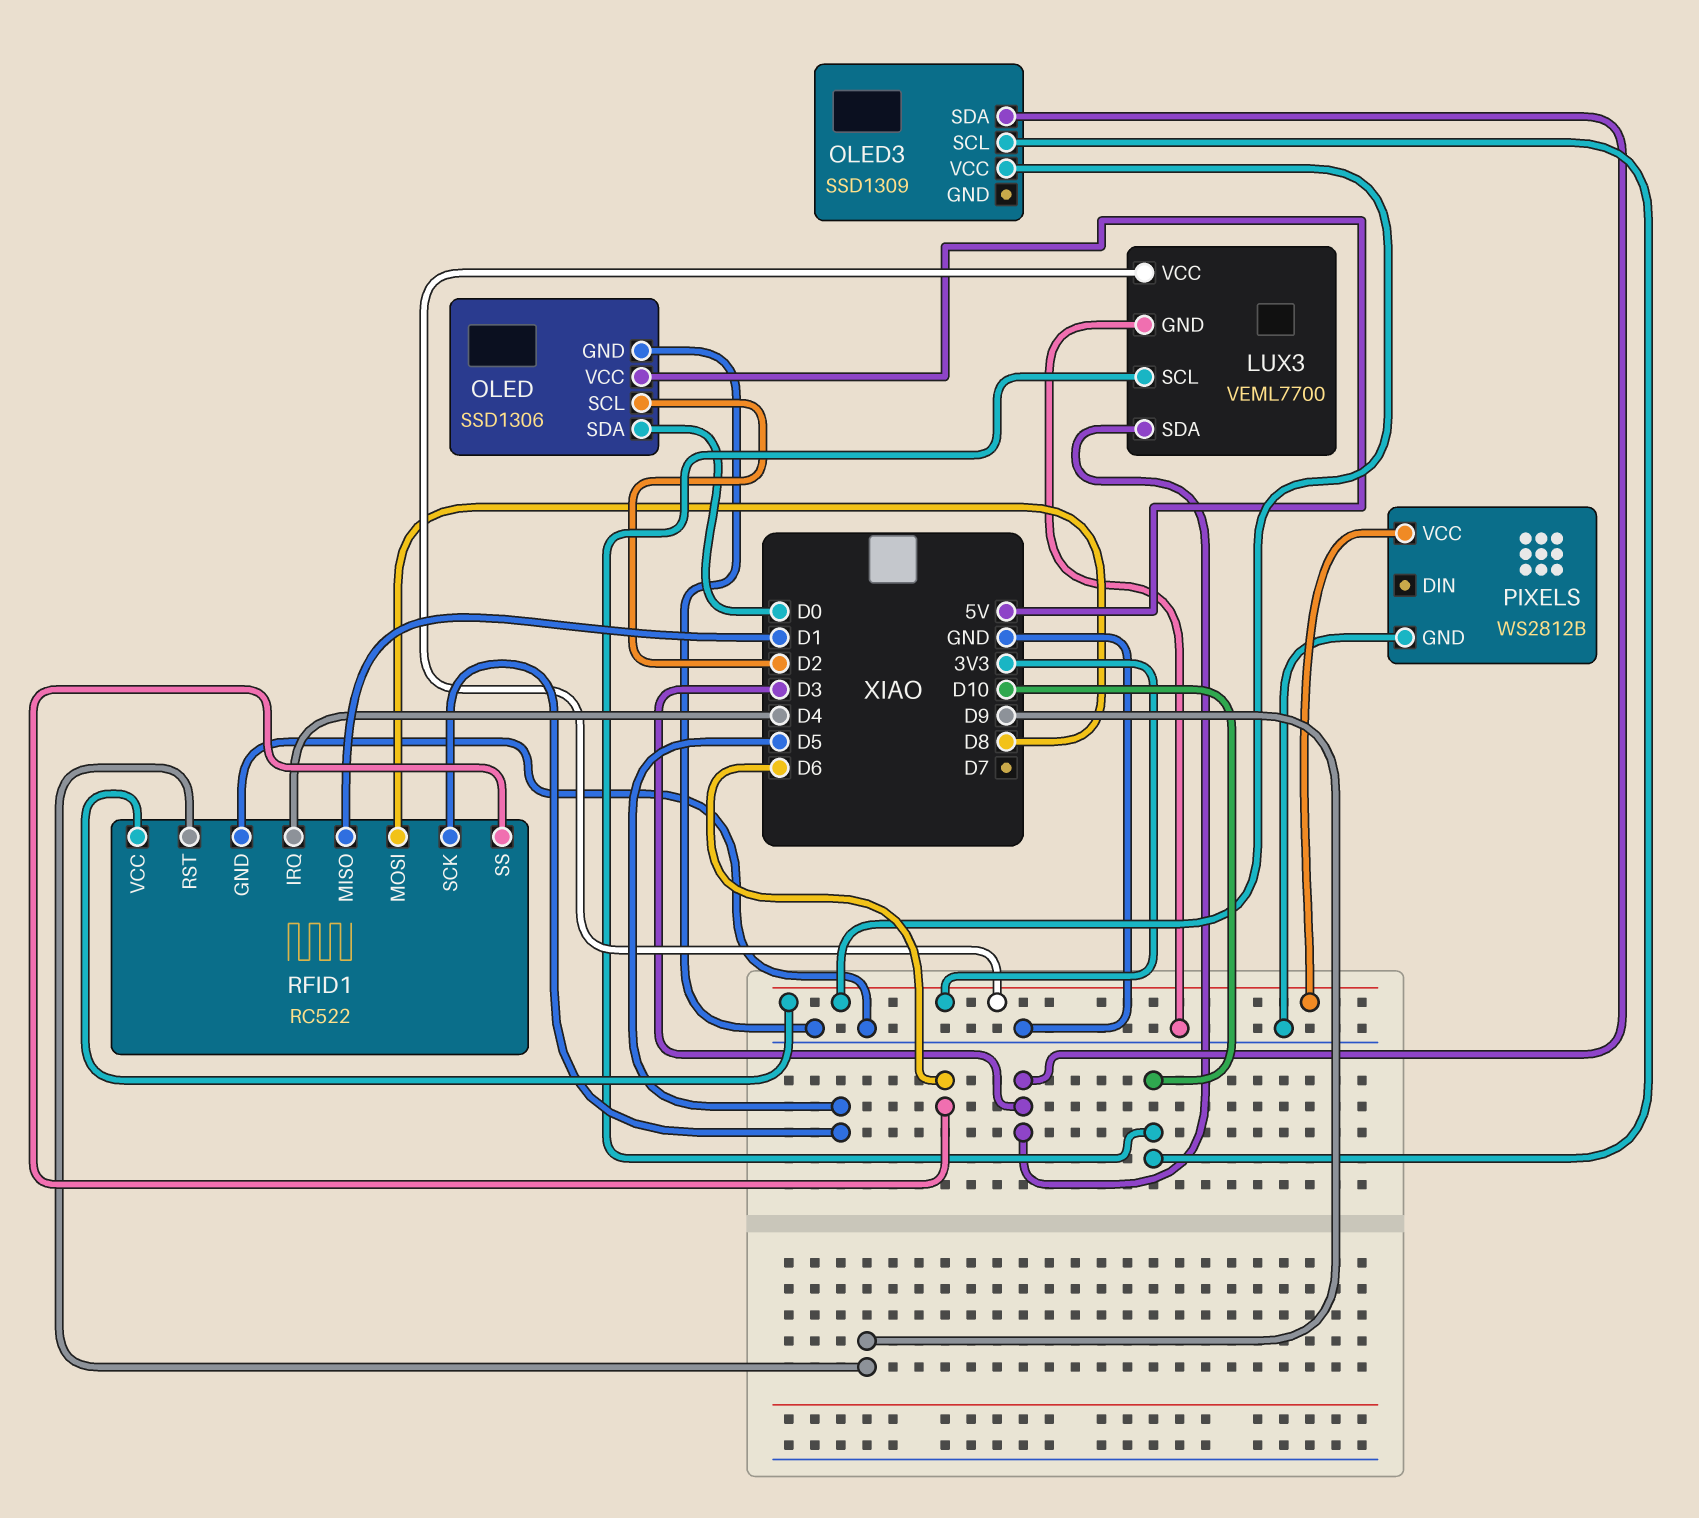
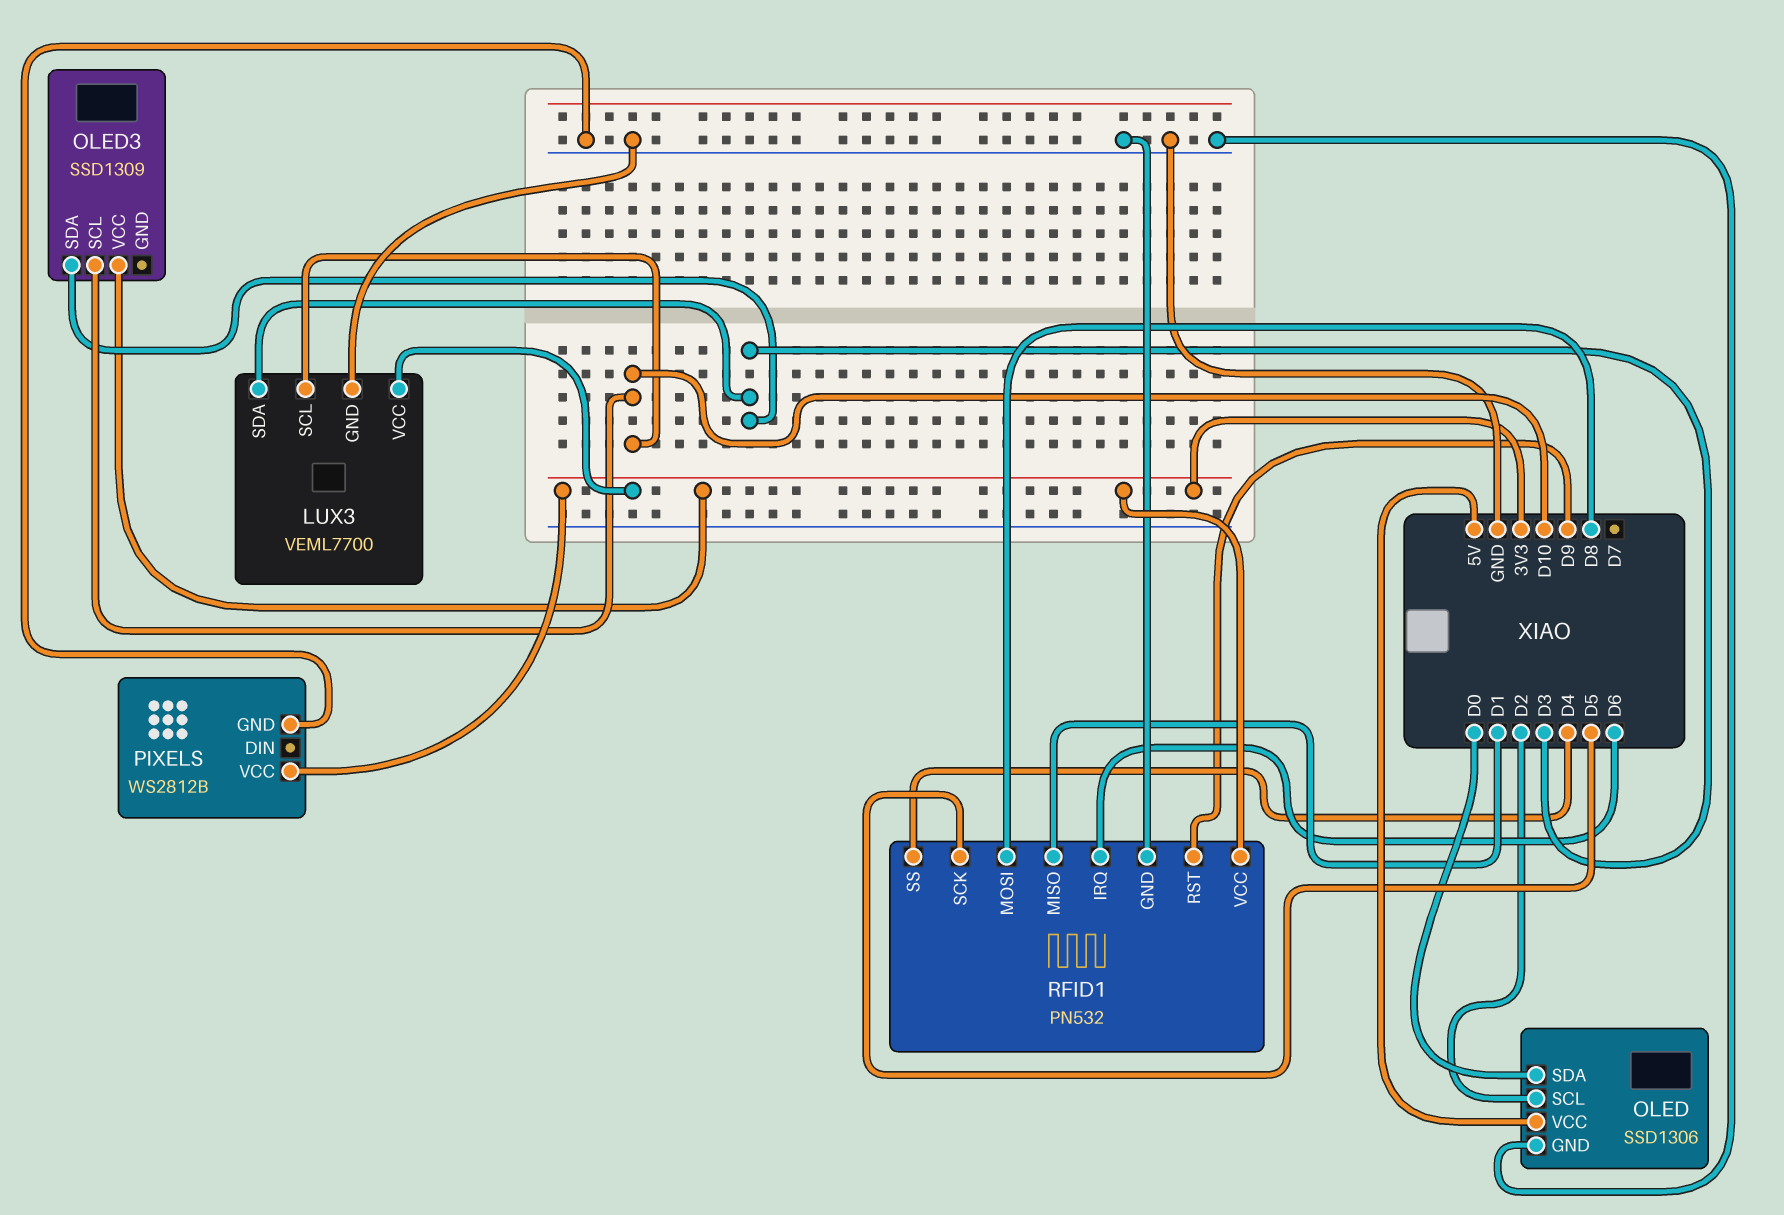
RFID1: RC522 -> PN532
RFID1 pin IRQ: D4 -> D6
RFID1 pin SS: D6 -> D4

